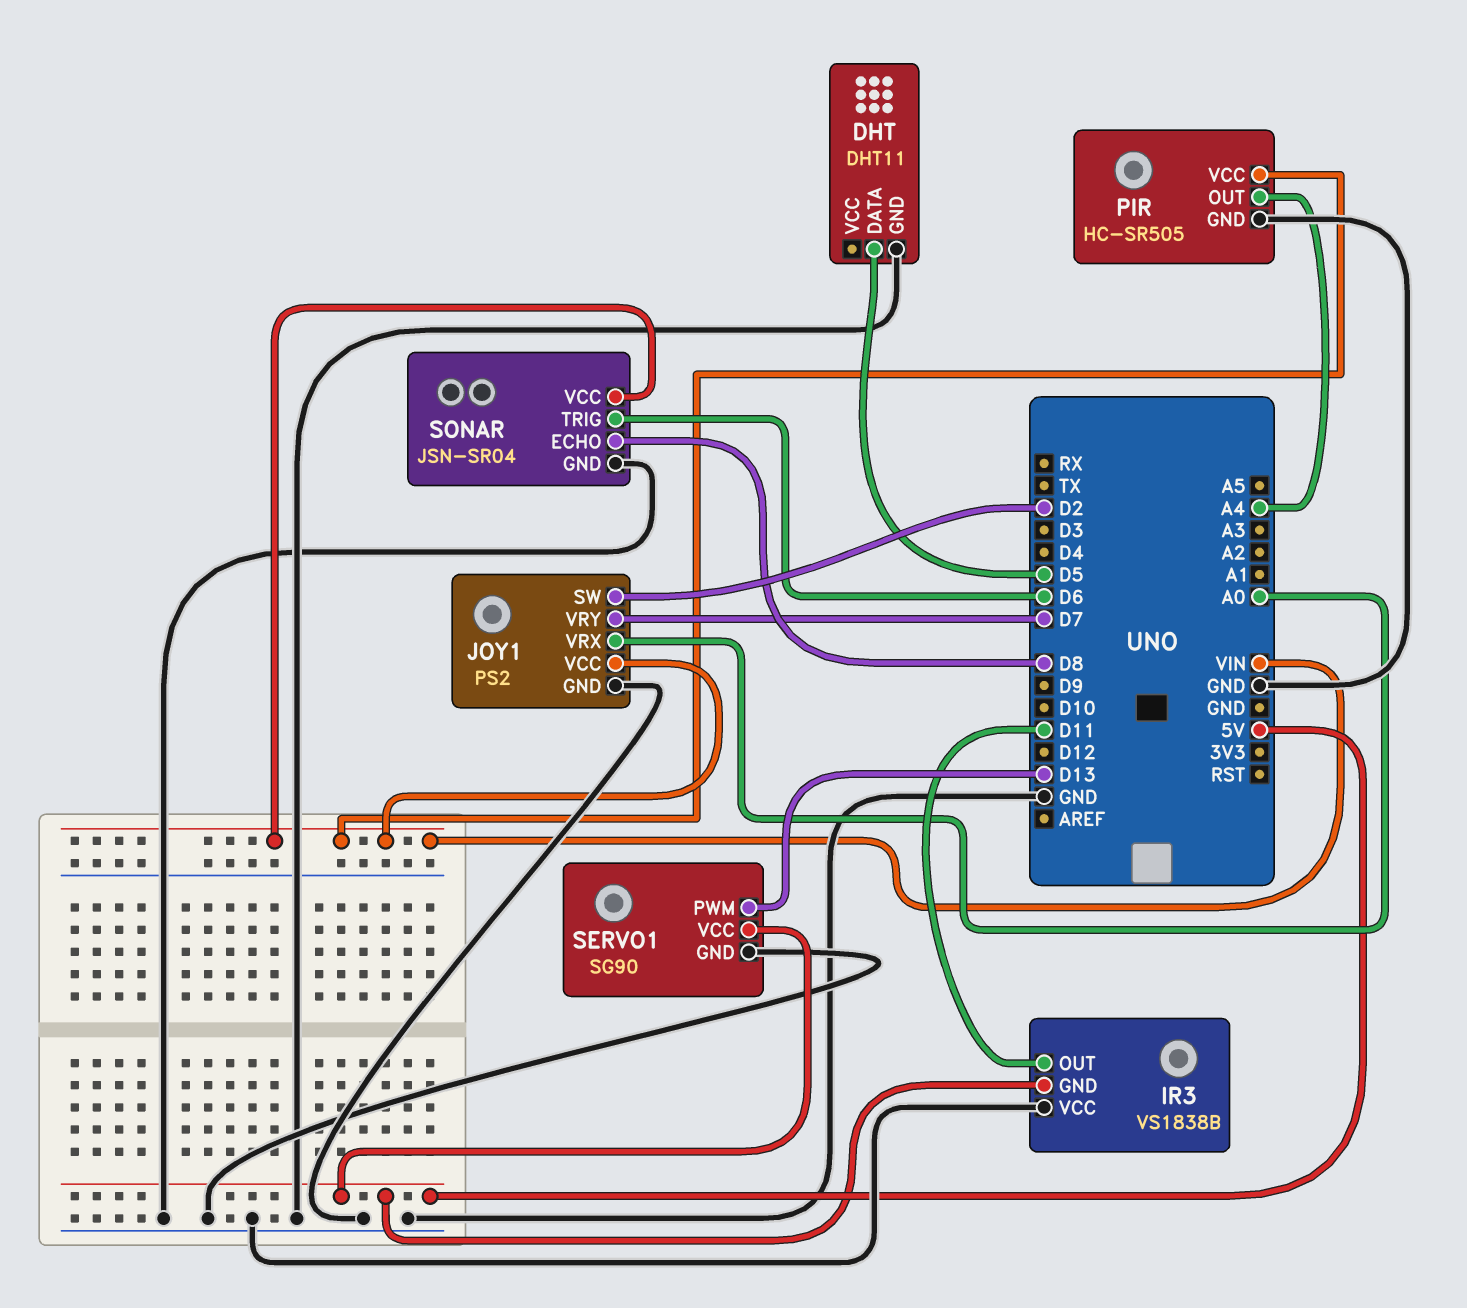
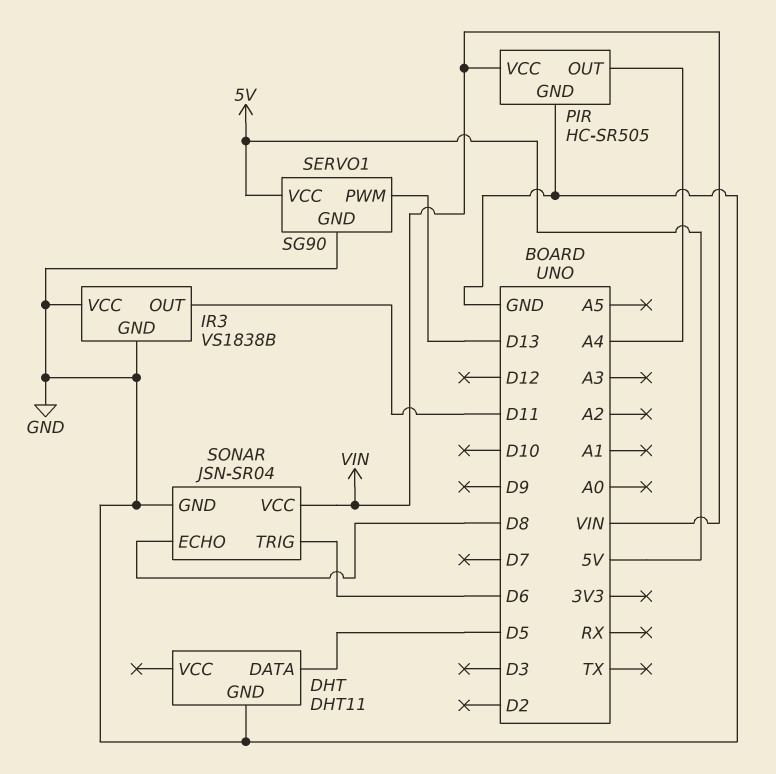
IR3 pin GND: 5V -> GND
JOY1: PS2 -> none
JOY1 pin GND: GND -> none
JOY1 pin SW: D2 -> none
JOY1 pin VCC: VIN -> none
JOY1 pin VRX: A0 -> none
JOY1 pin VRY: D7 -> none

